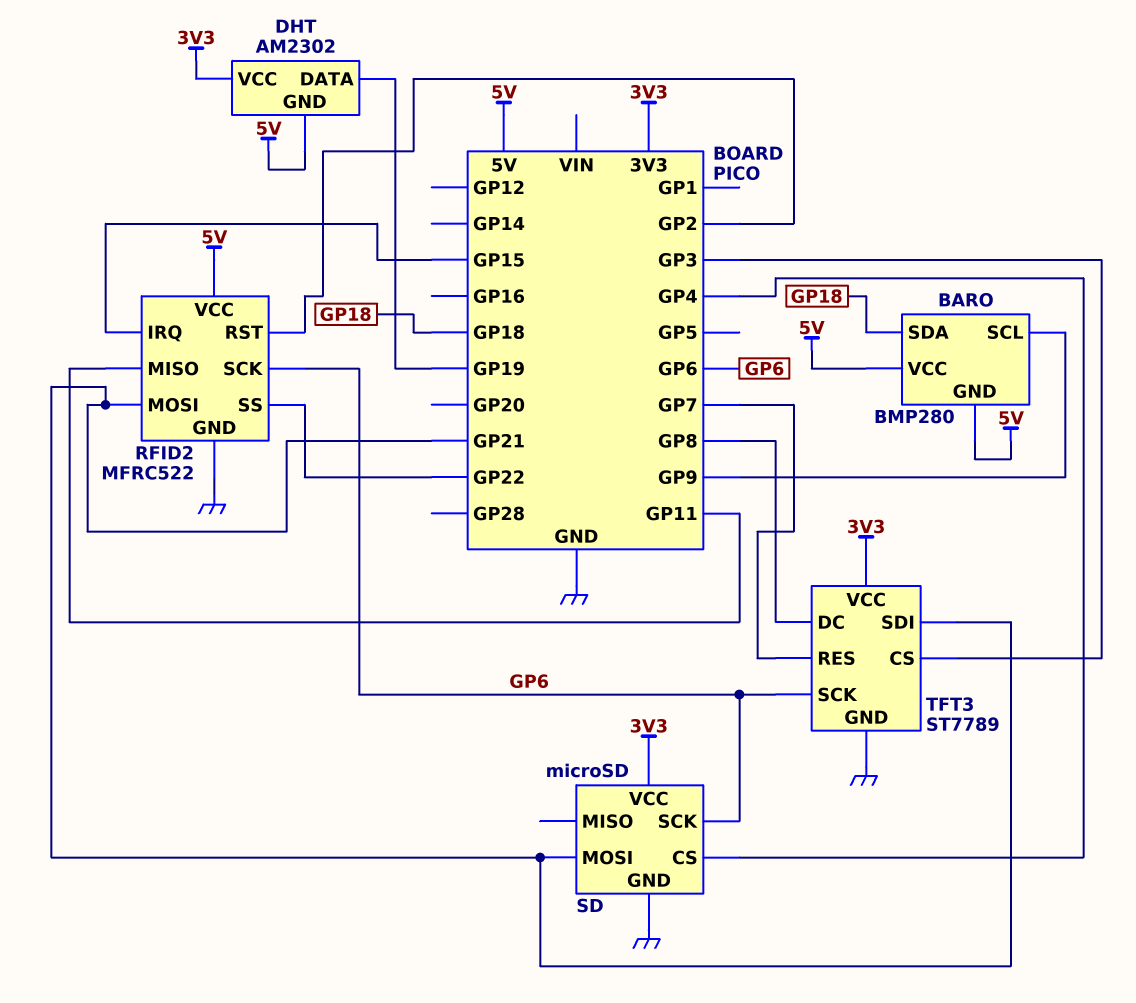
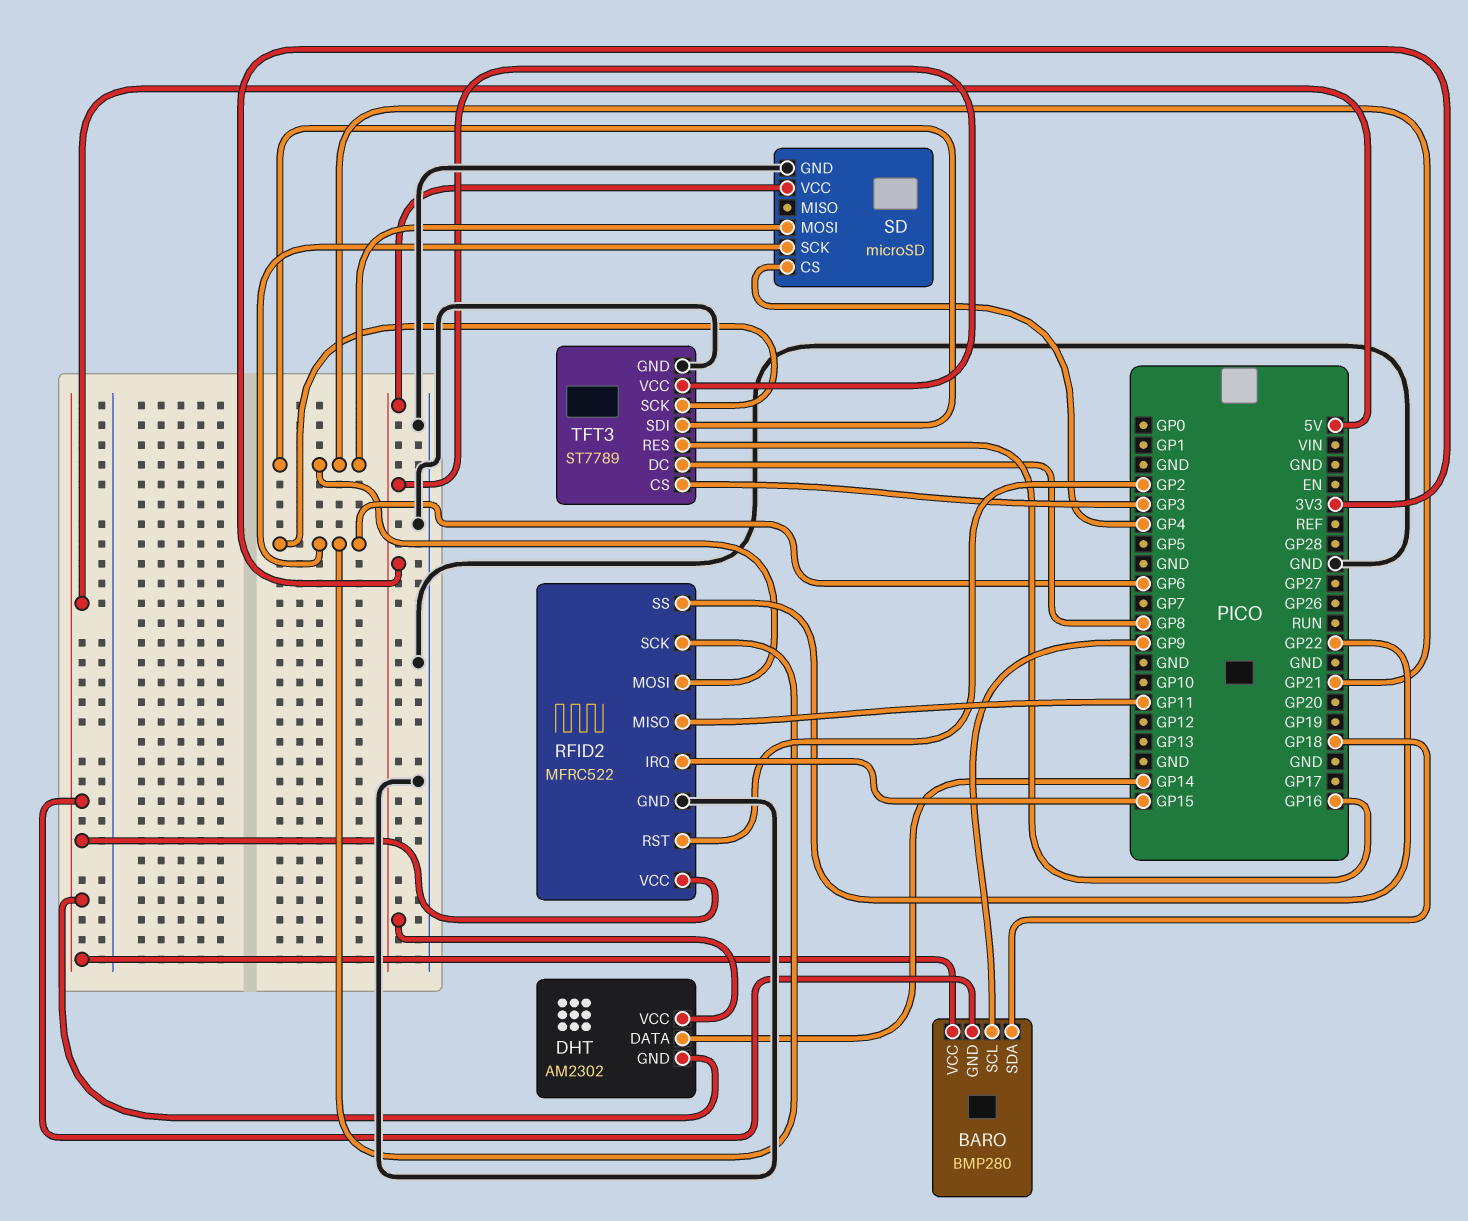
DHT pin DATA: GP19 -> GP14
TFT3 pin RES: GP7 -> GP16

